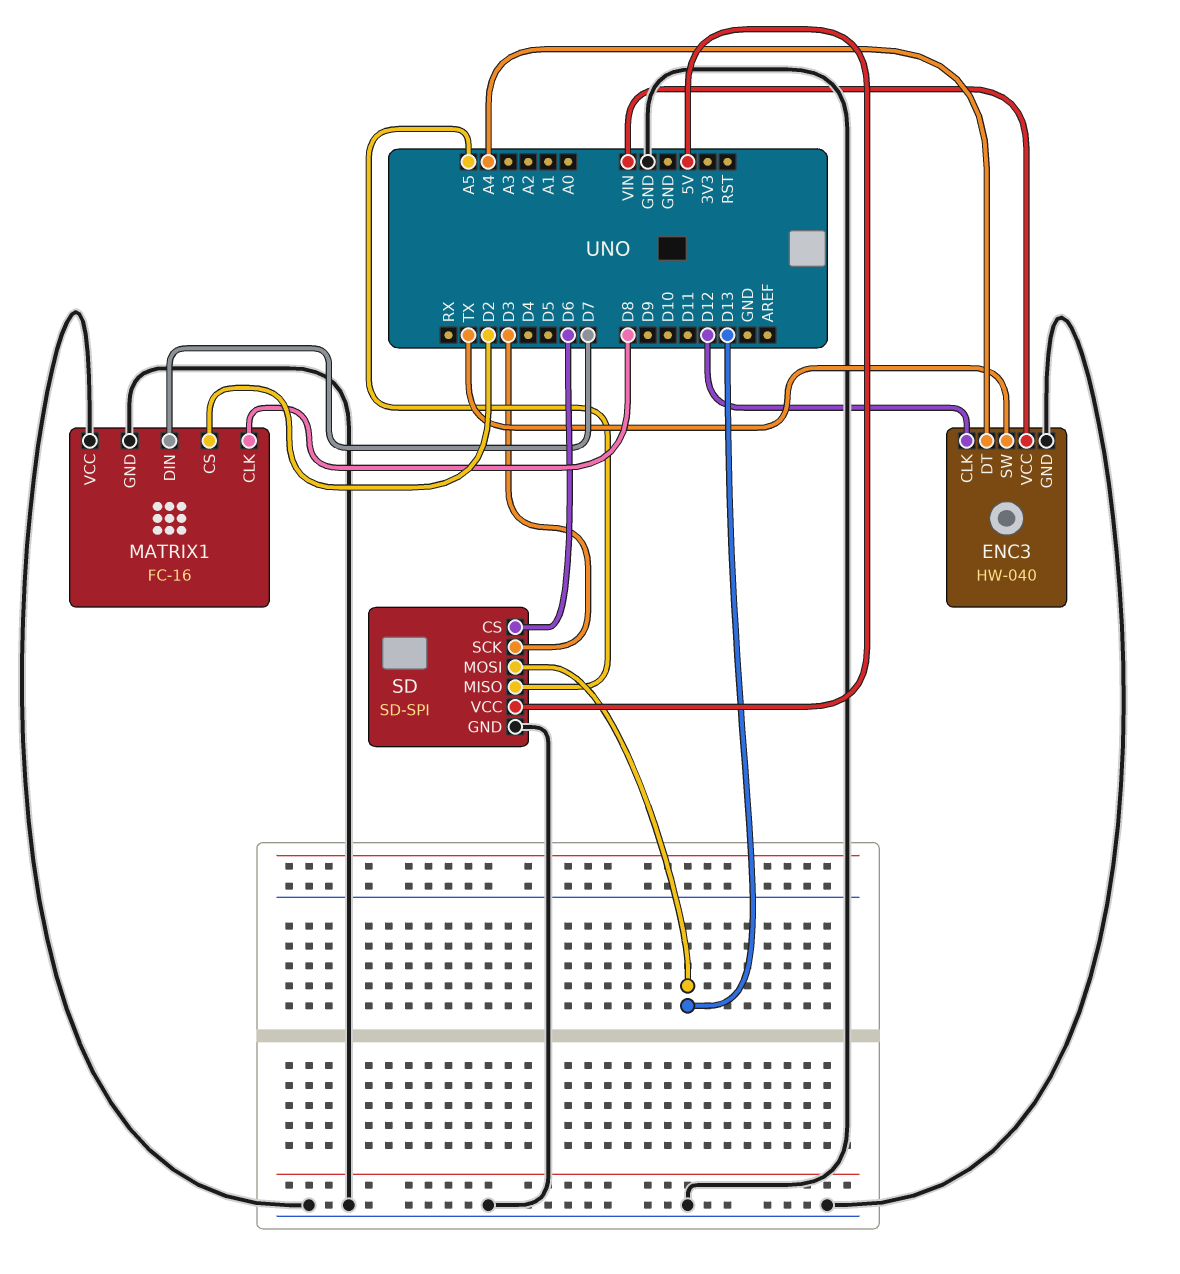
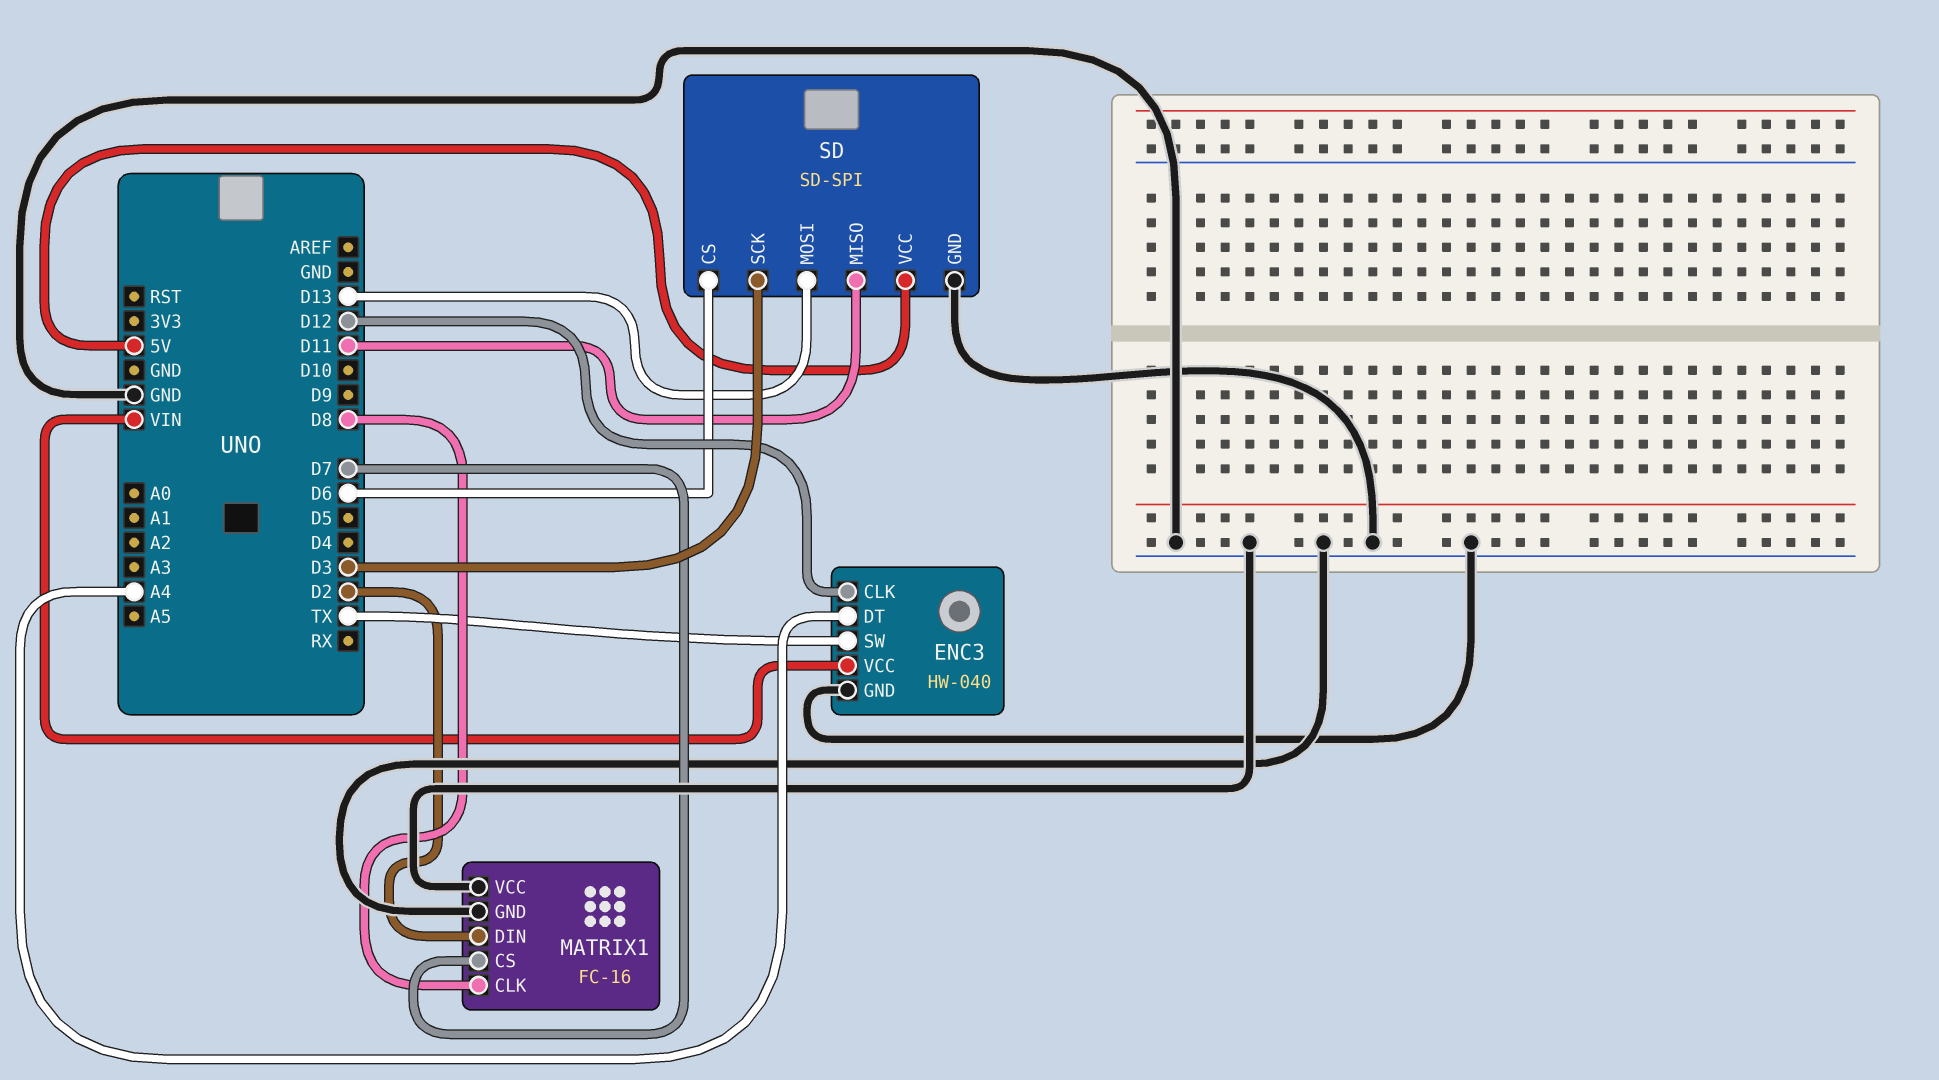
MATRIX1 pin CS: D2 -> D7
MATRIX1 pin DIN: D7 -> D2
SD pin MISO: A5 -> D11

